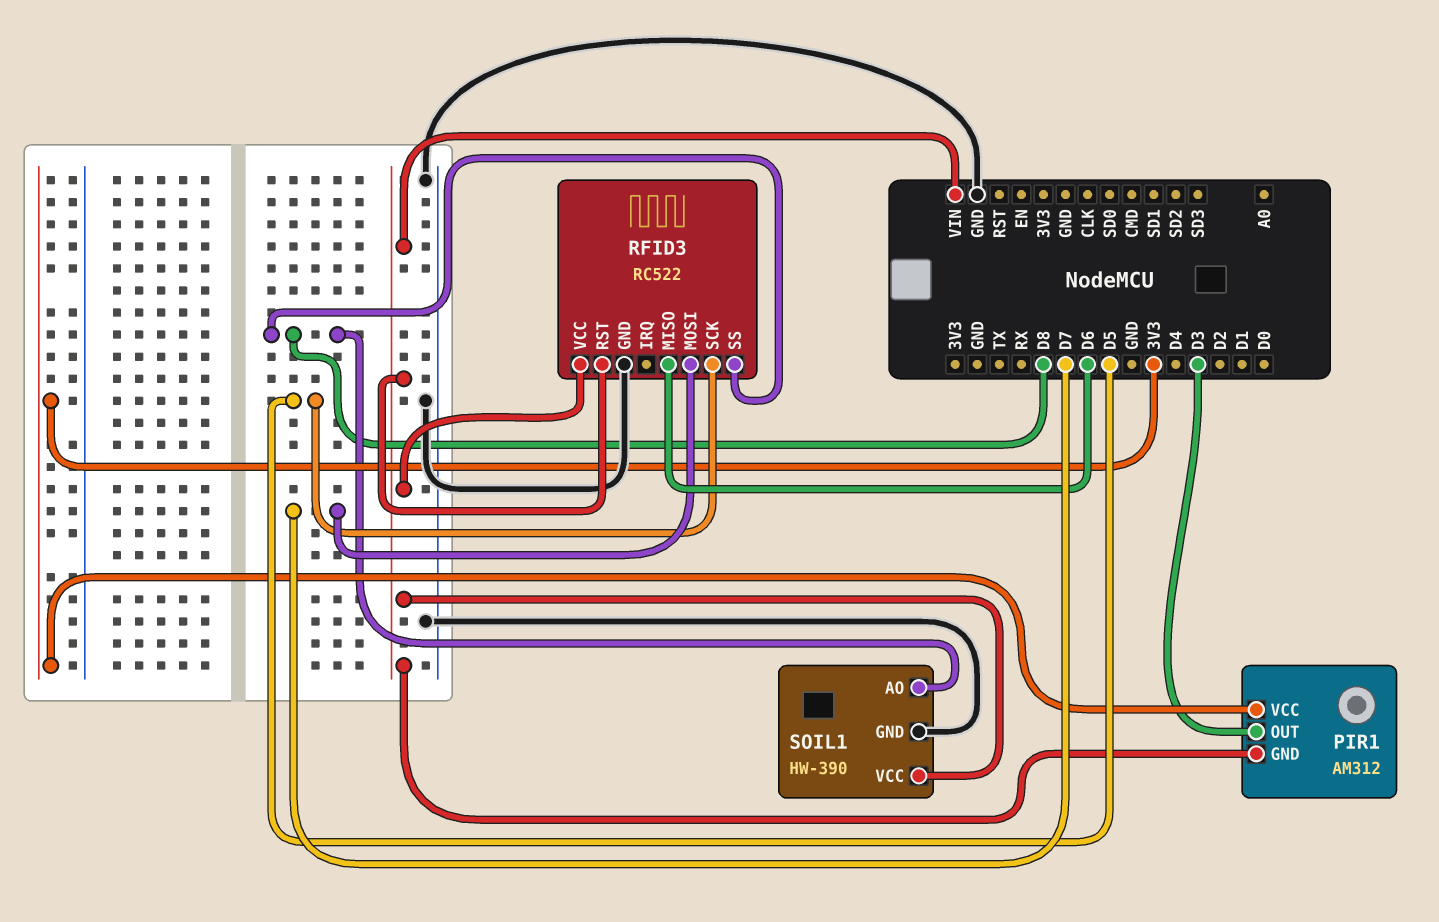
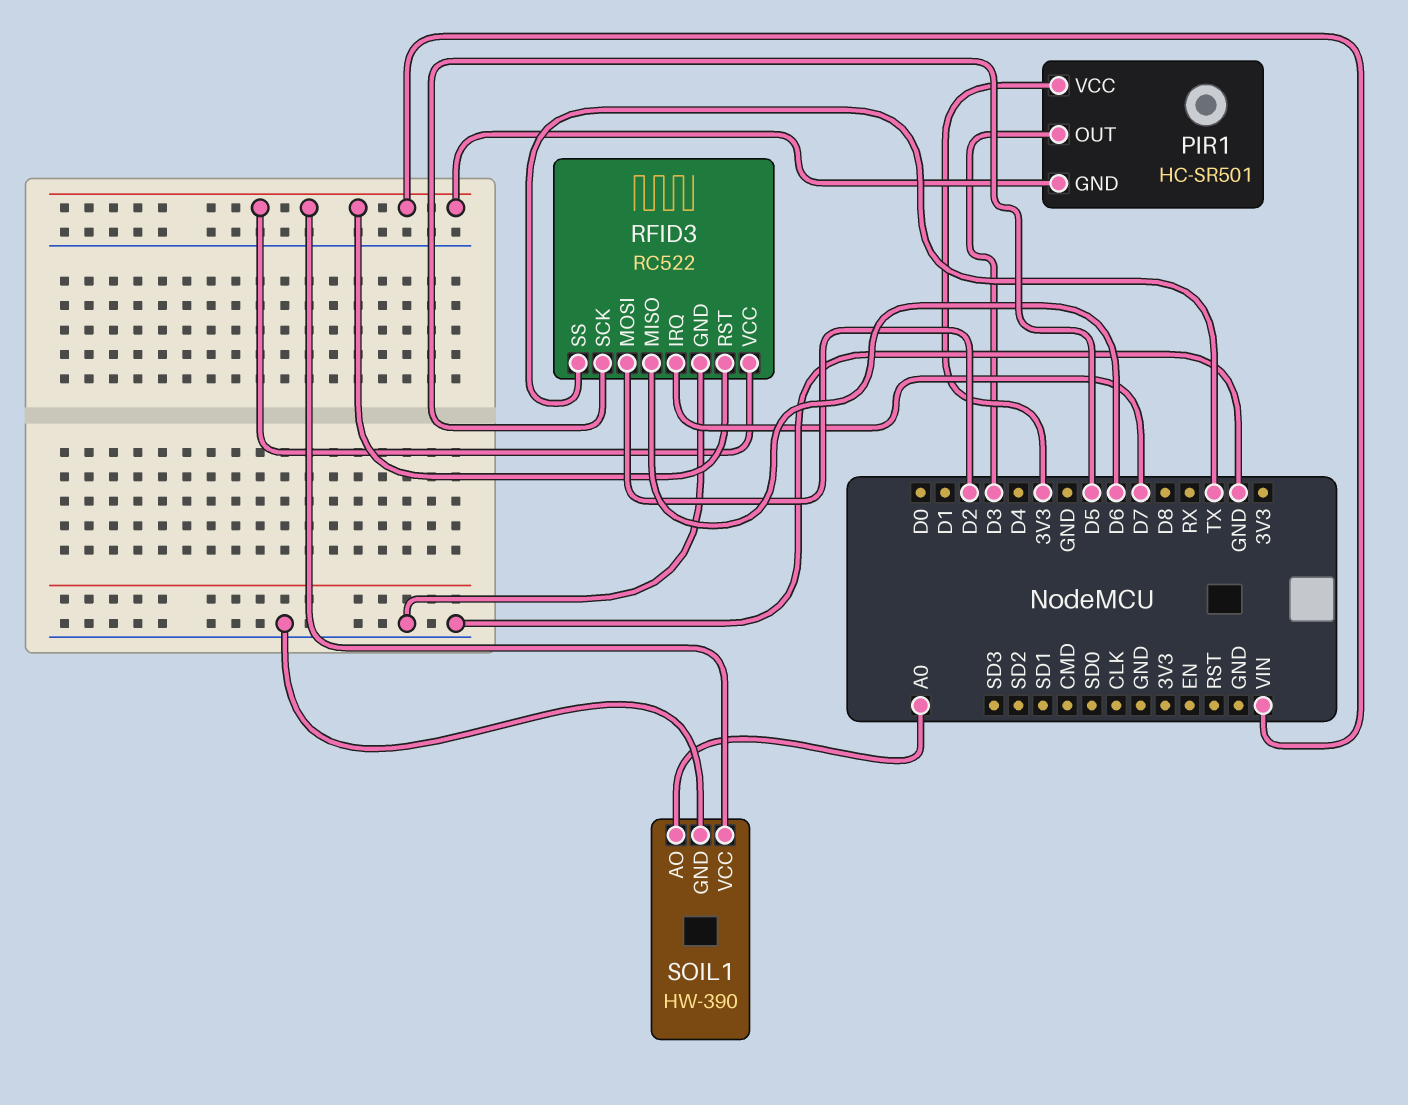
PIR1: AM312 -> HC-SR501
RFID3 pin IRQ: none -> D7
RFID3 pin MOSI: D7 -> D2
RFID3 pin SS: D8 -> TX
SOIL1 pin AO: D8 -> A0

